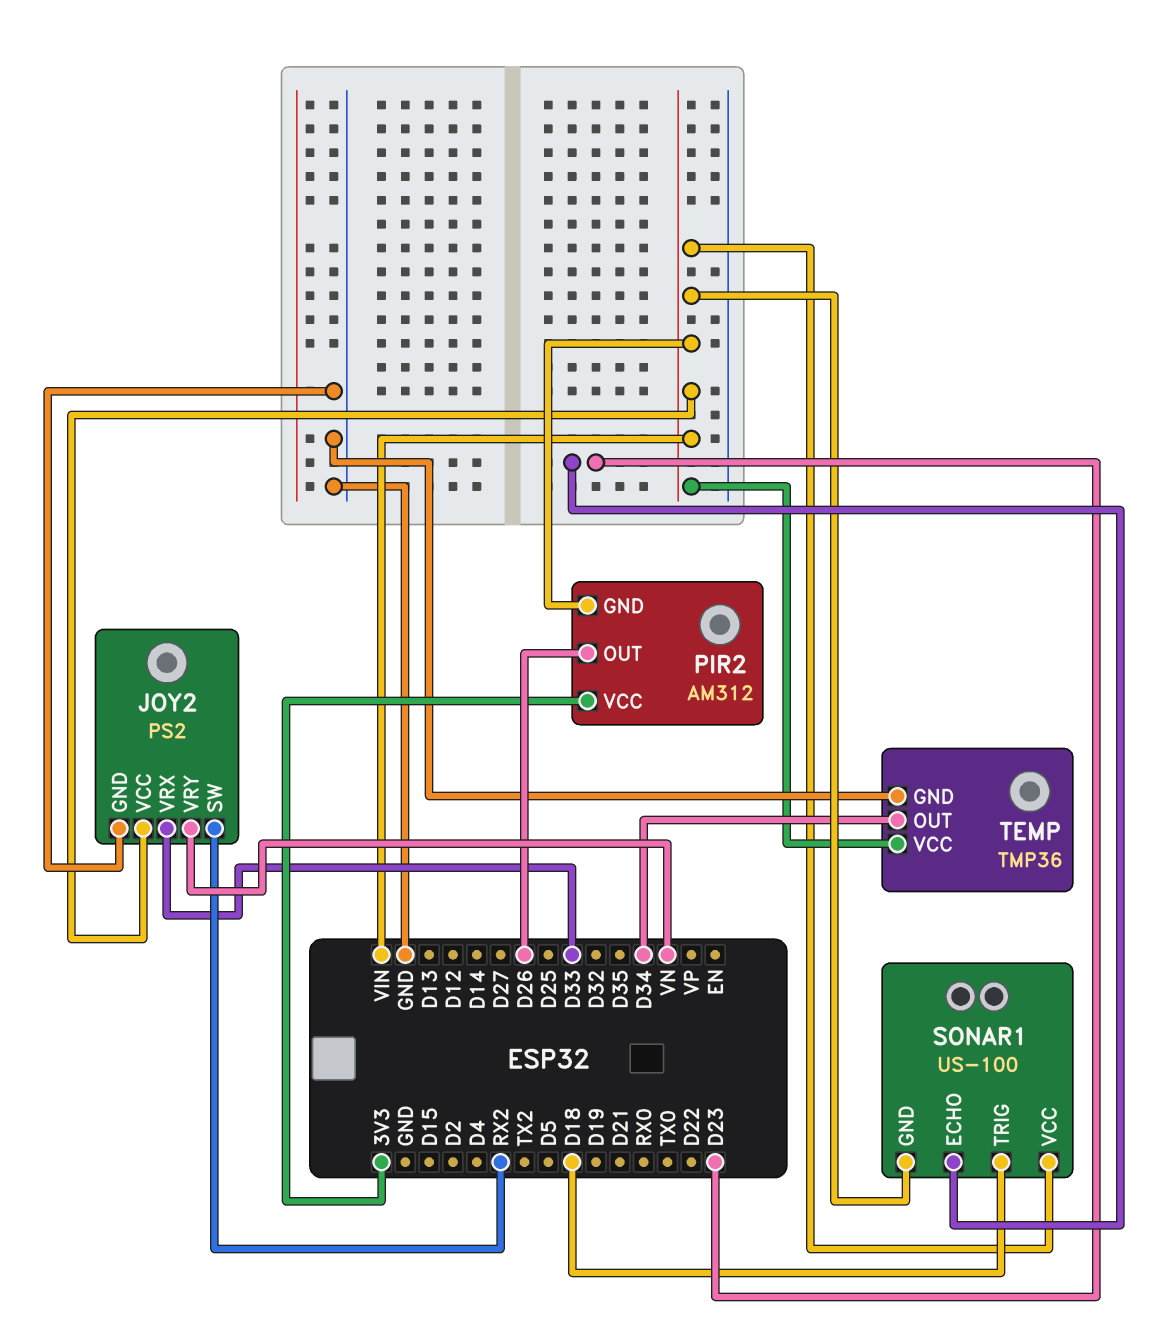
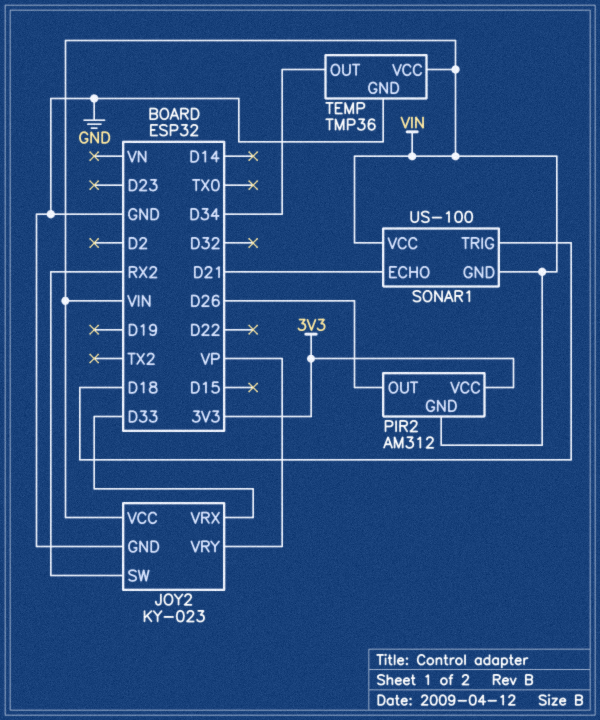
JOY2: PS2 -> KY-023
JOY2 pin VRY: VN -> VP
SONAR1 pin ECHO: D23 -> D21

